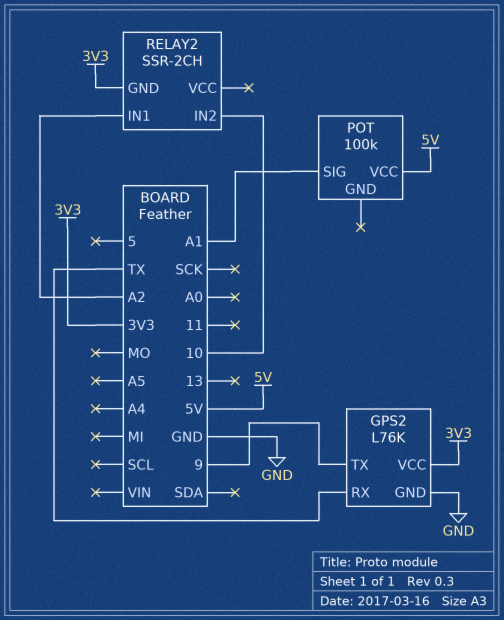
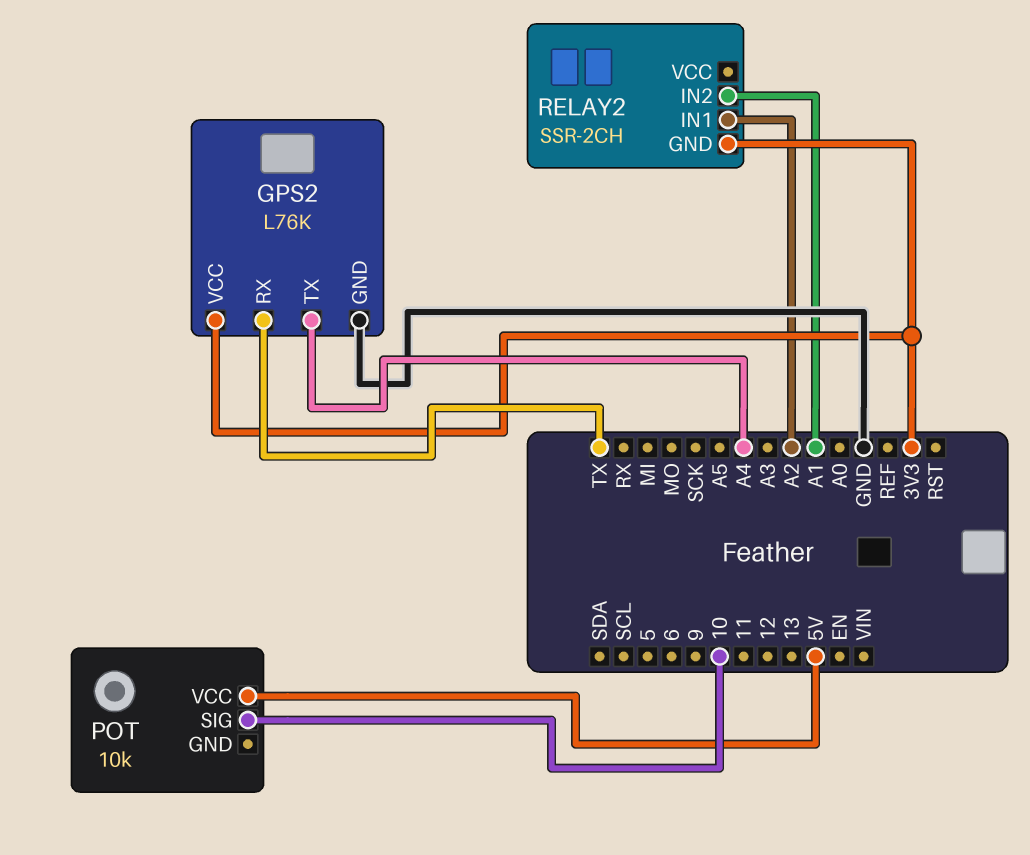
GPS2 pin TX: 9 -> A4
POT: 100k -> 10k
POT pin SIG: A1 -> 10
RELAY2 pin IN2: 10 -> A1

